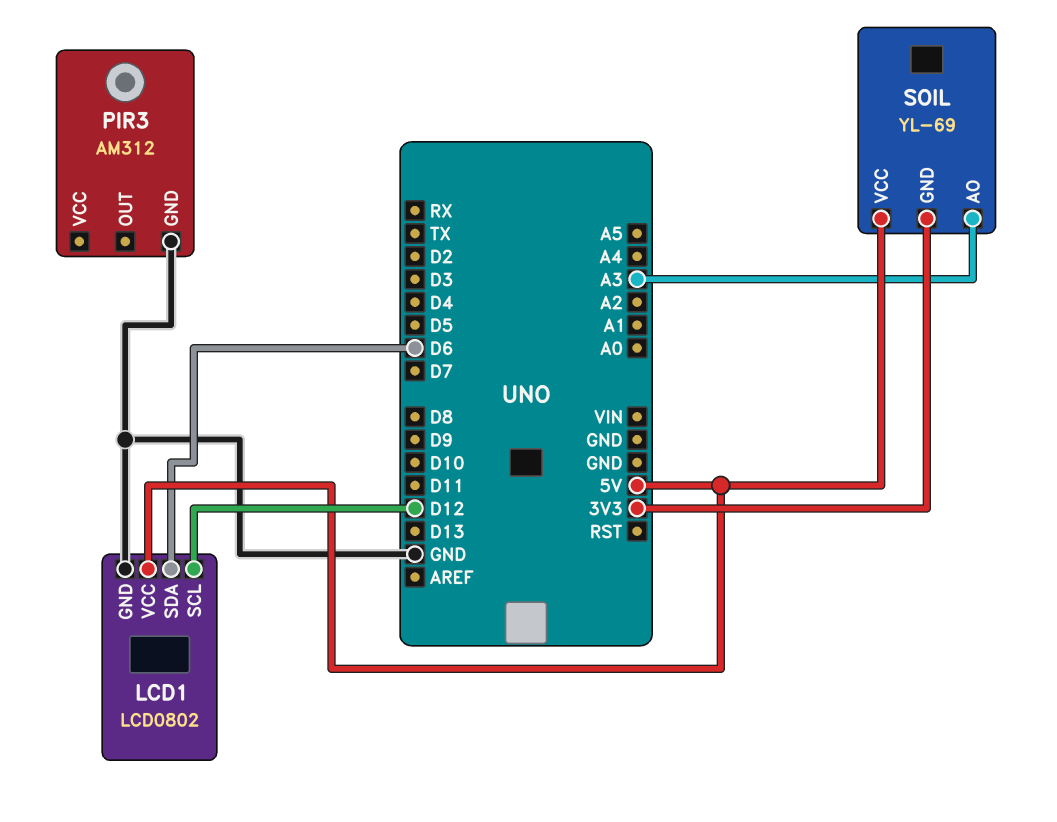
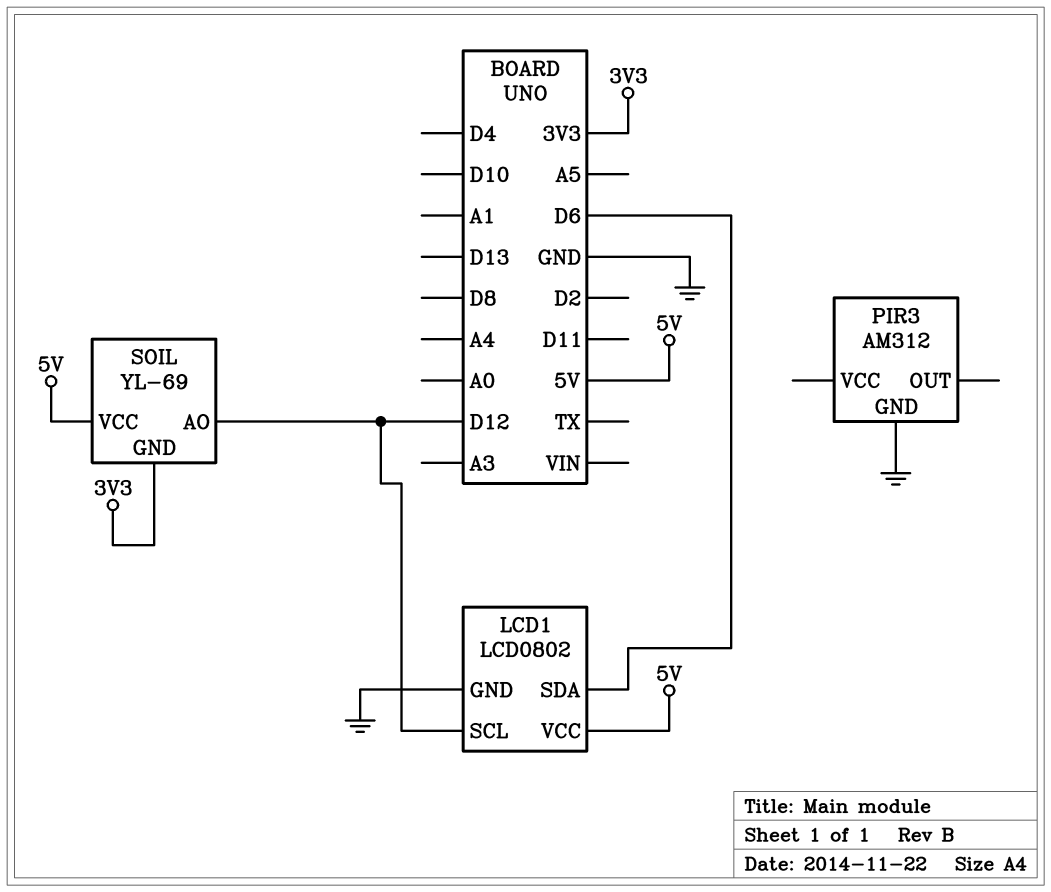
SOIL pin AO: A3 -> D12

